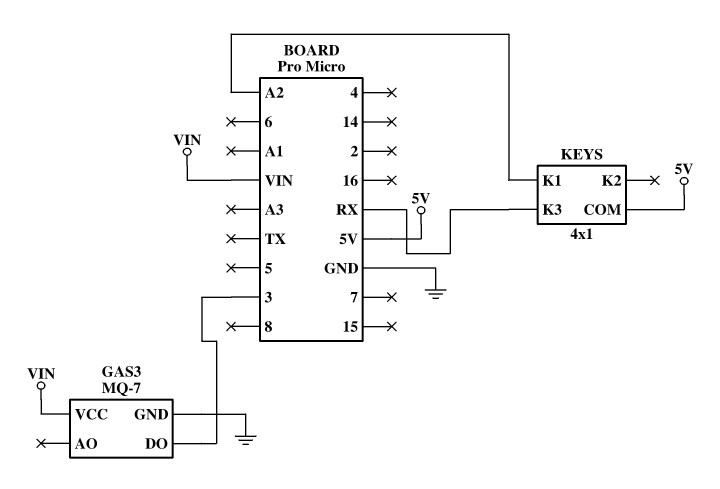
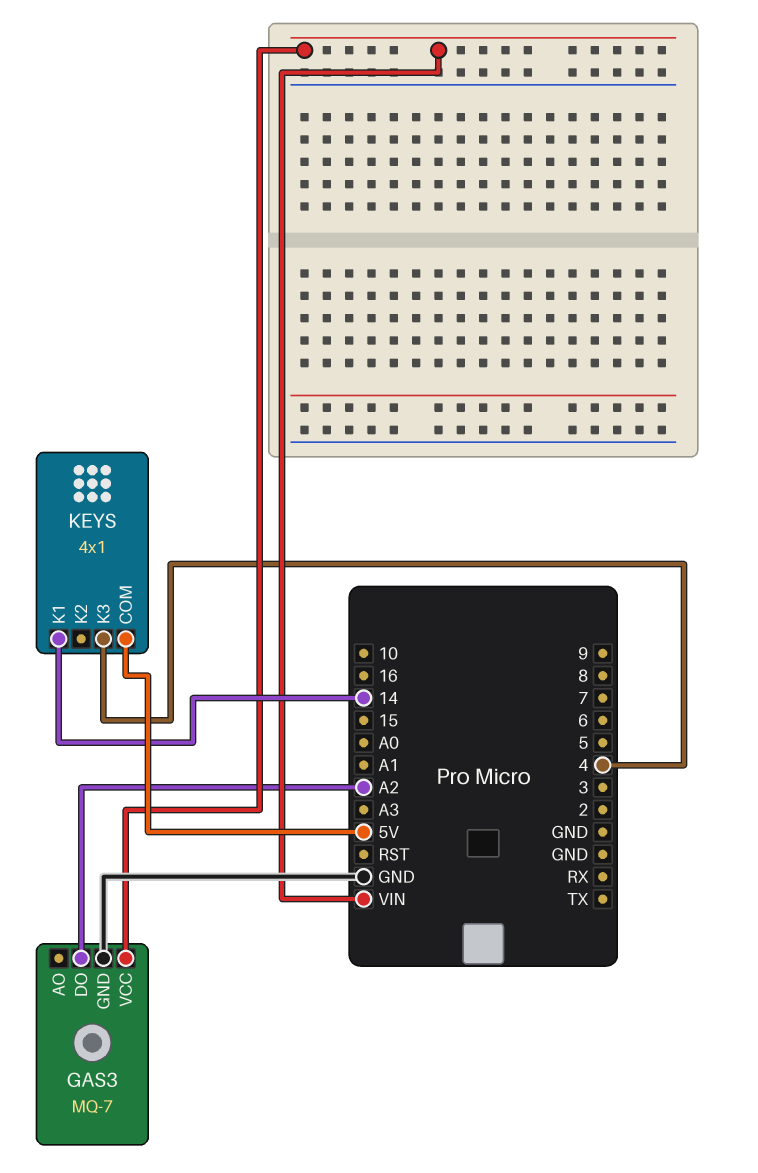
GAS3 pin DO: 3 -> A2
KEYS pin K1: A2 -> 14
KEYS pin K3: RX -> 4

